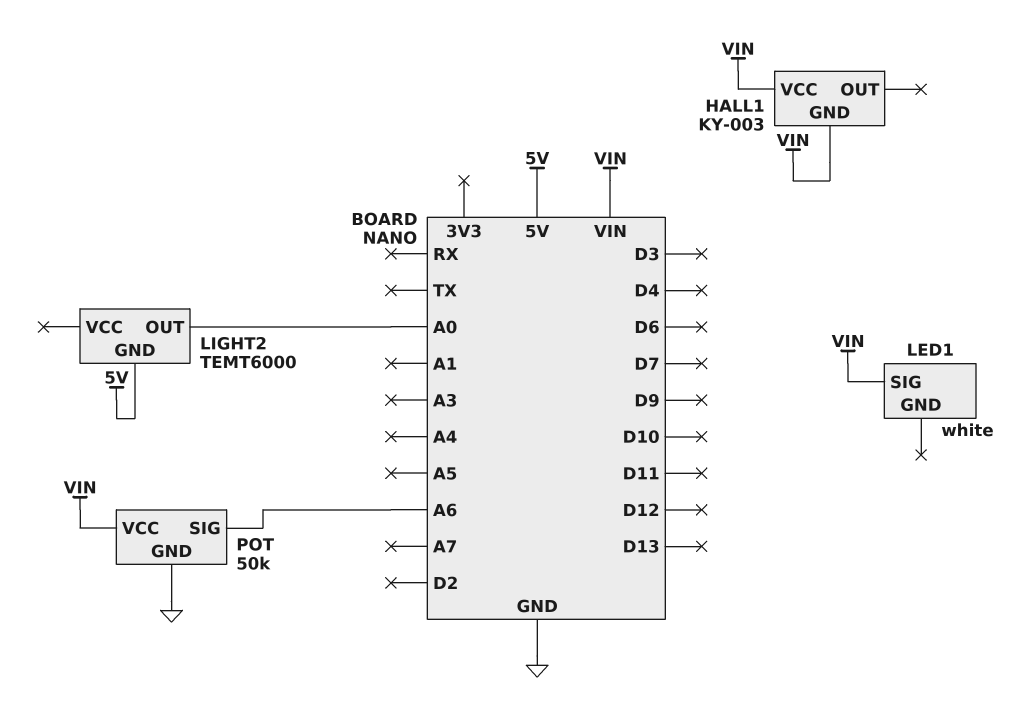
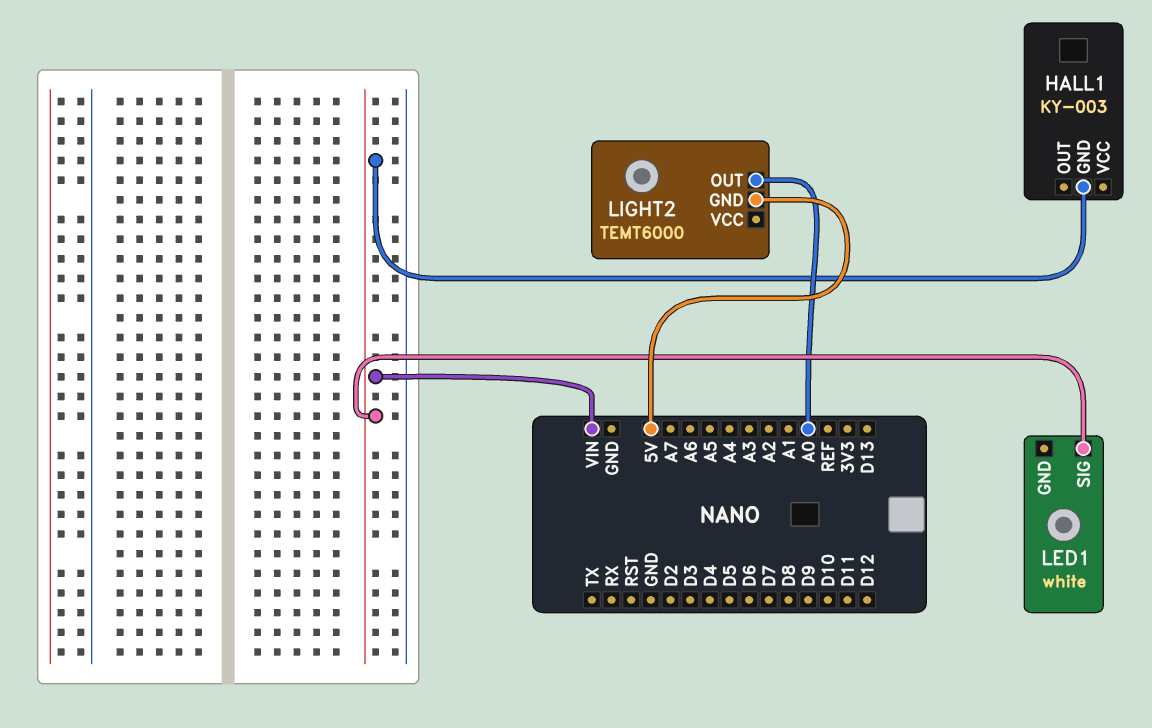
HALL1 pin VCC: VIN -> none
POT: 50k -> none
POT pin GND: GND -> none
POT pin SIG: A6 -> none
POT pin VCC: VIN -> none

